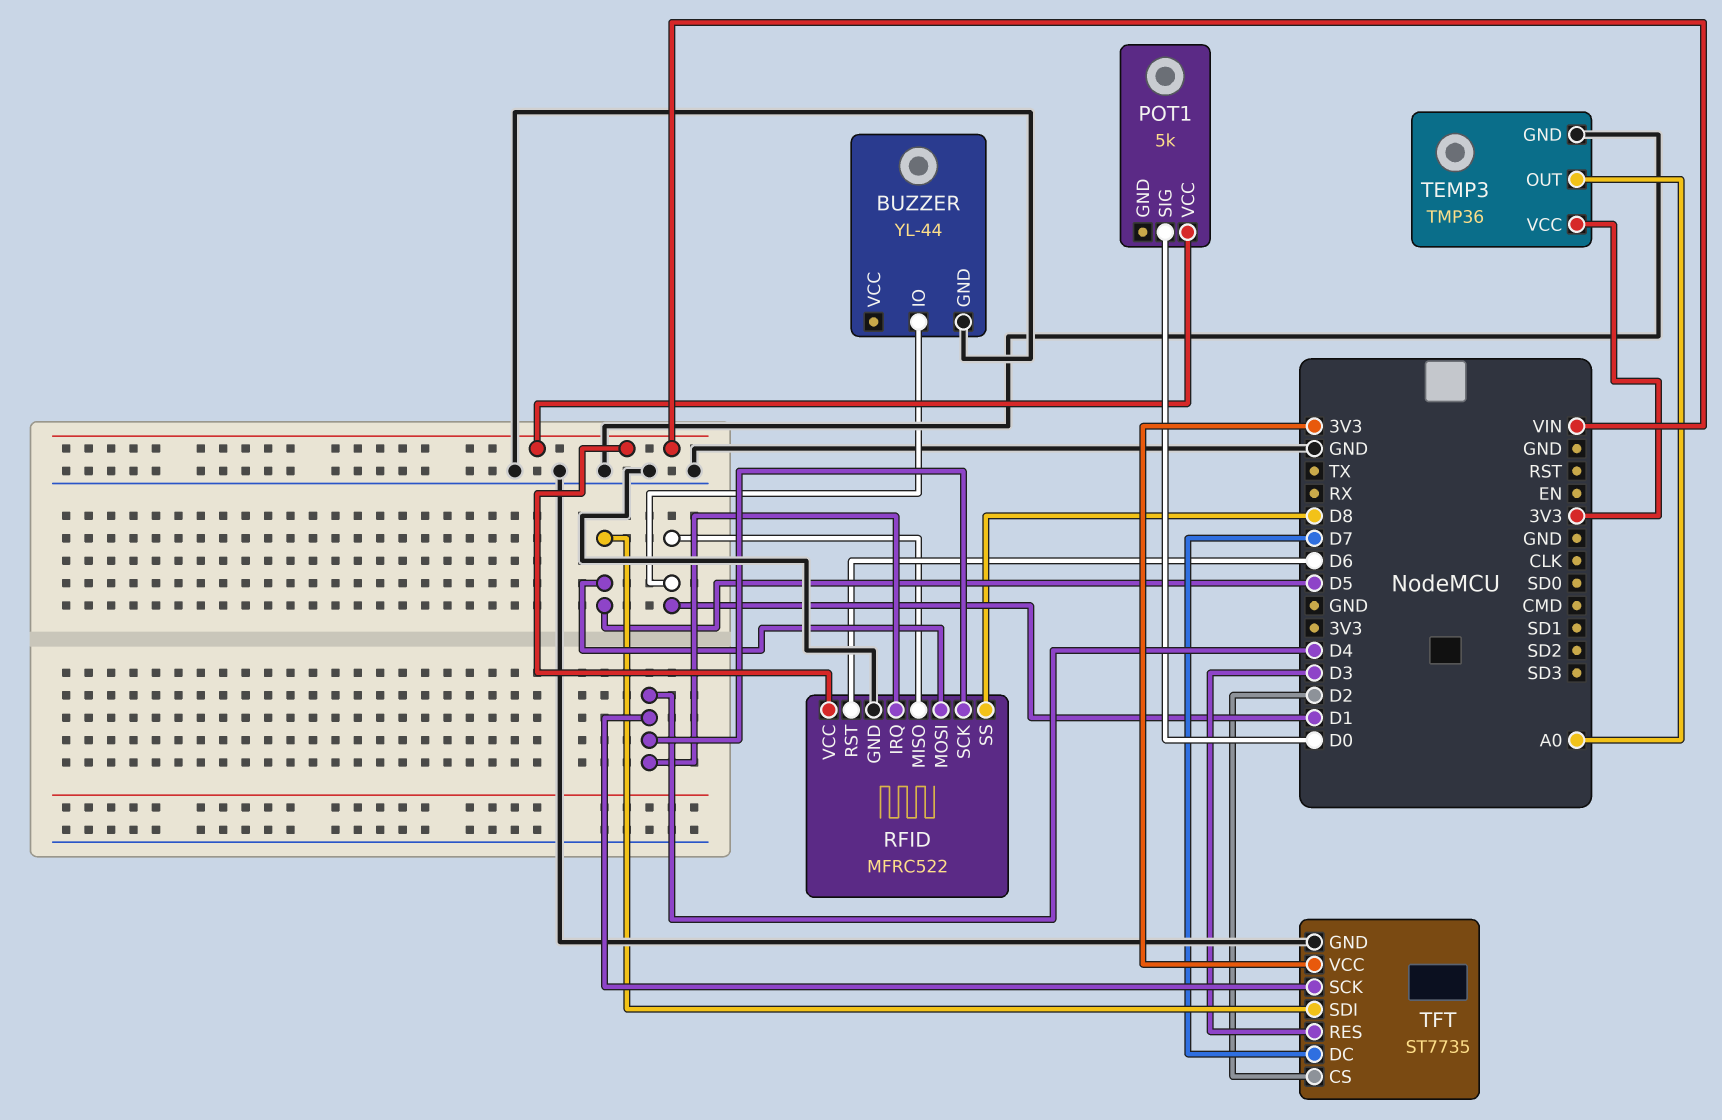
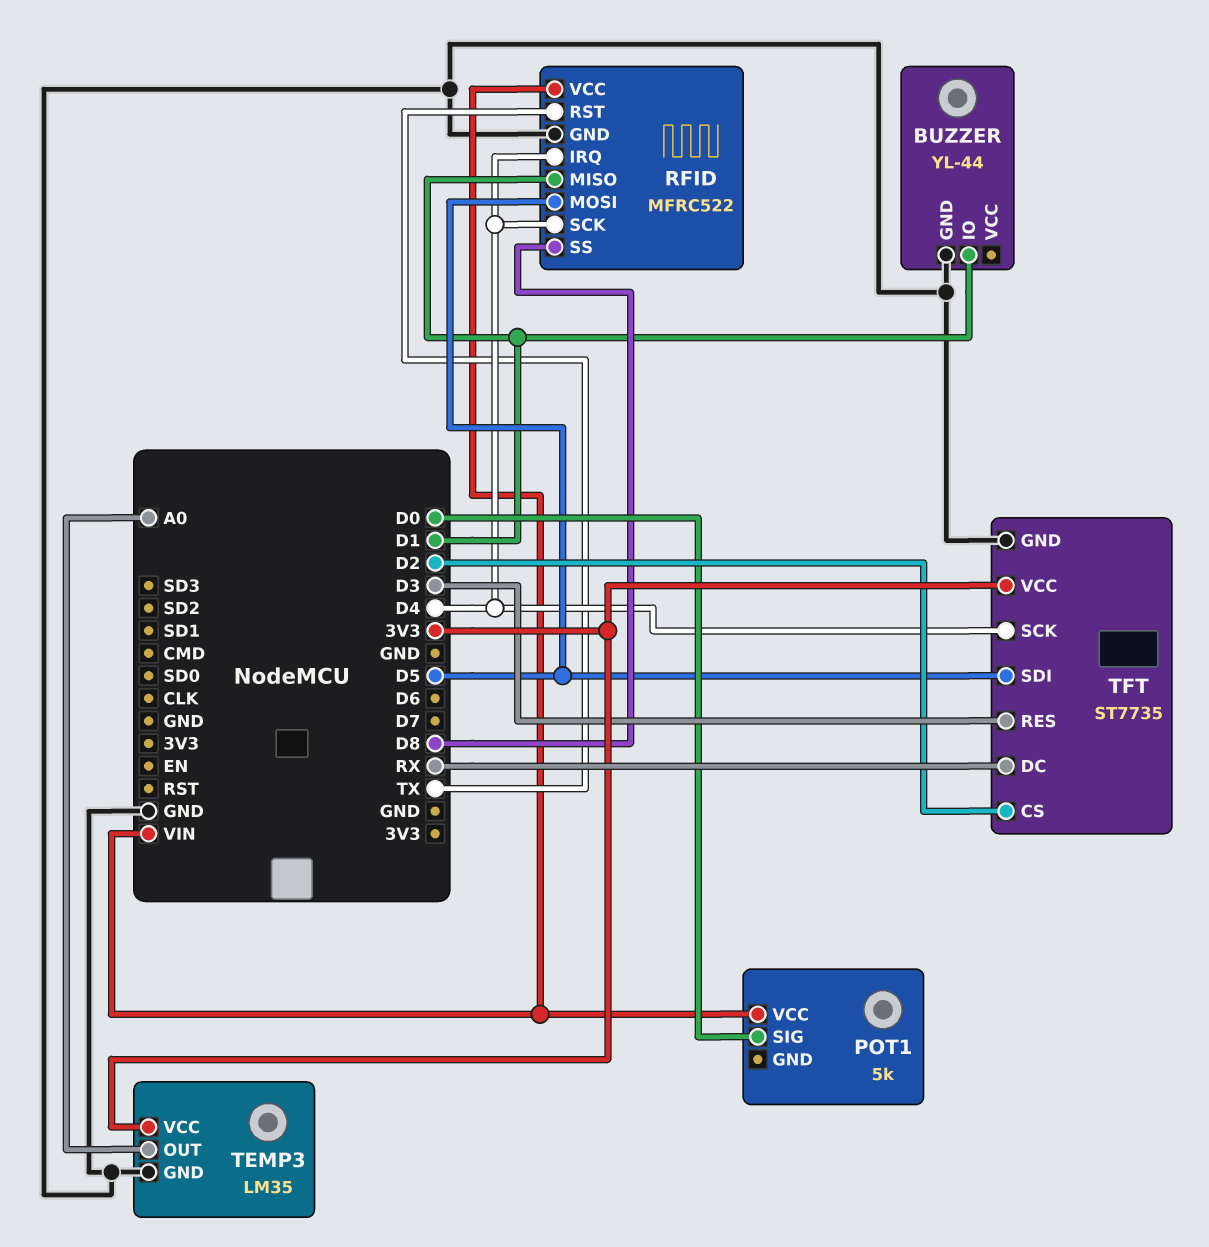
RFID pin RST: D6 -> TX
TEMP3: TMP36 -> LM35
TFT pin DC: D7 -> RX

